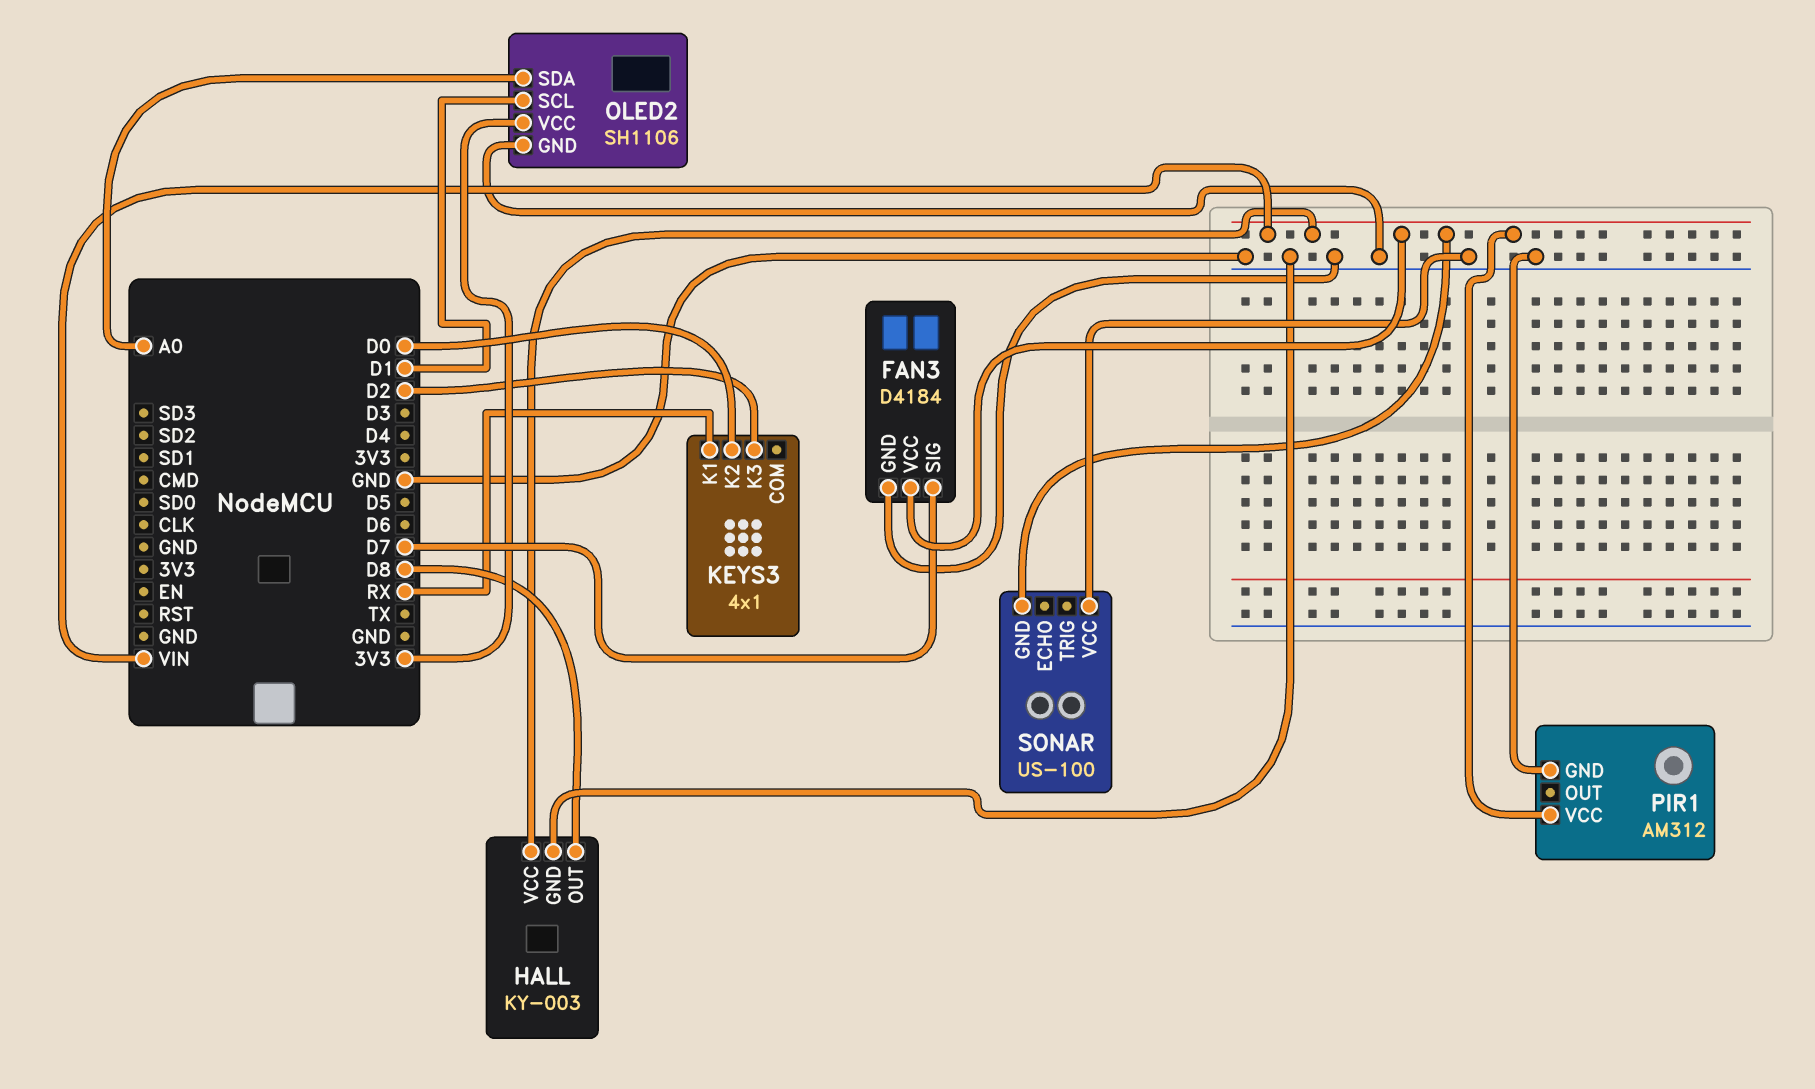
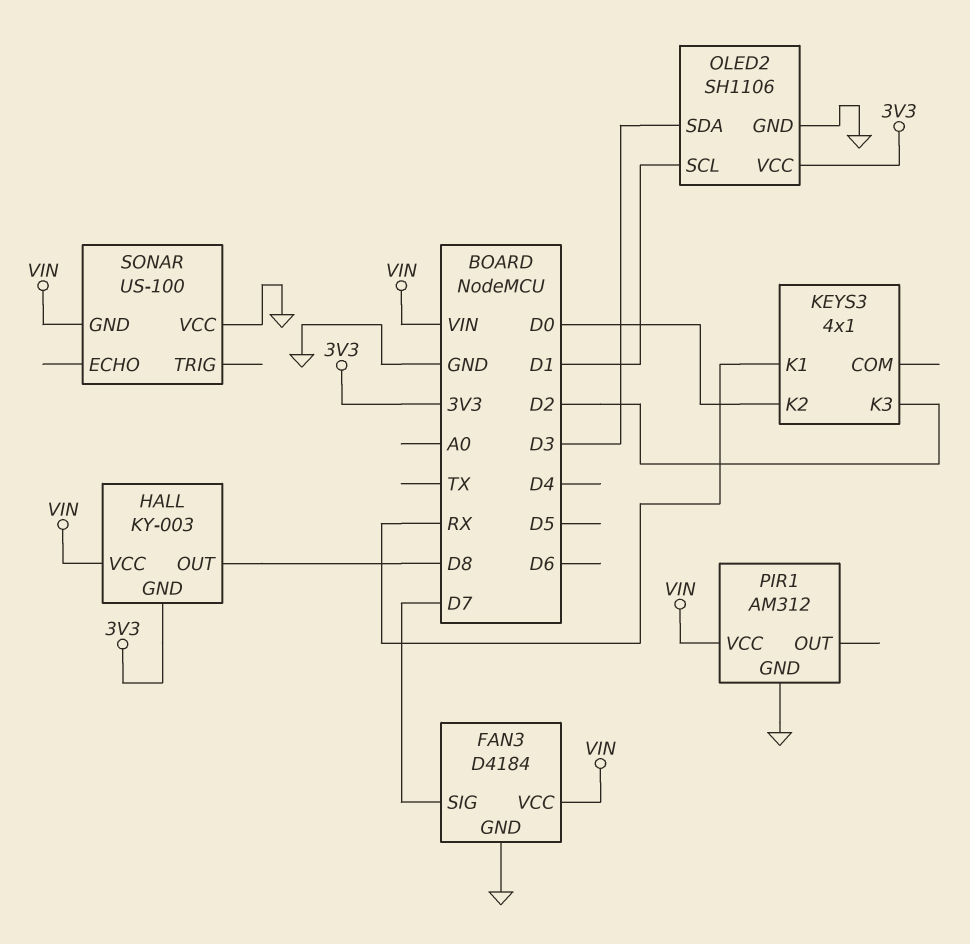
HALL pin GND: GND -> 3V3
OLED2 pin SDA: A0 -> D3

